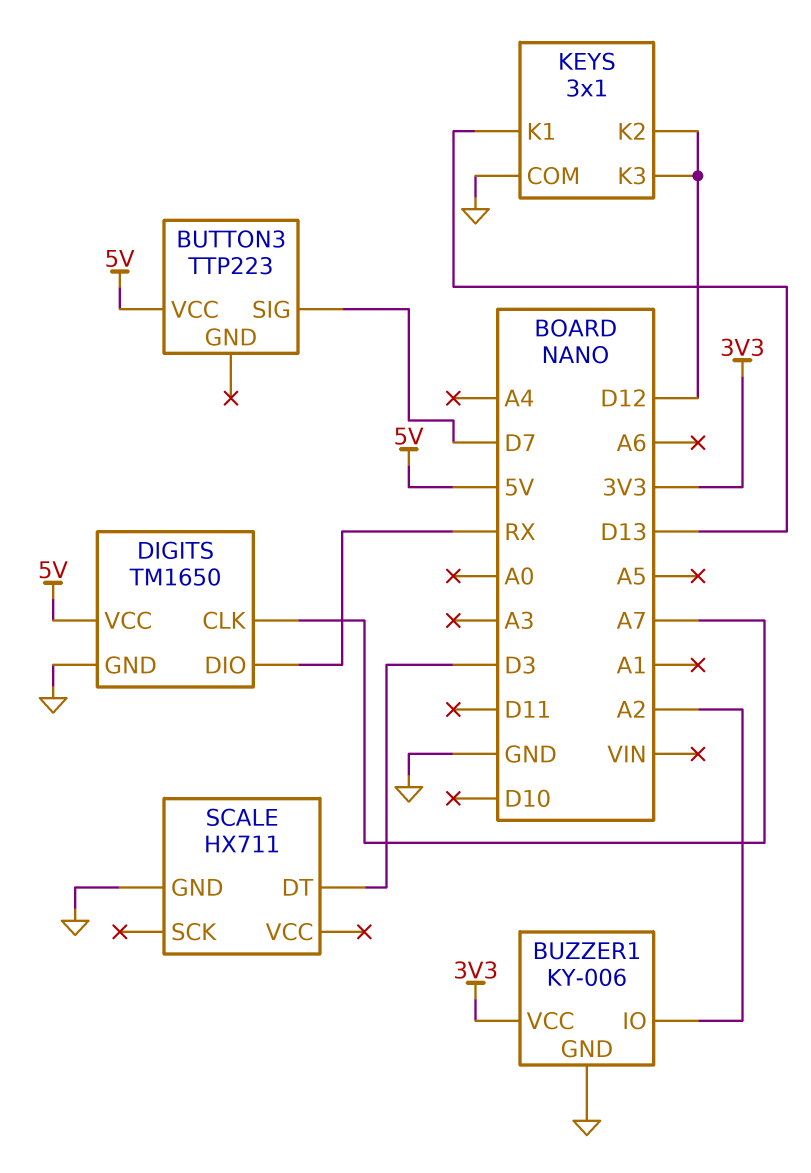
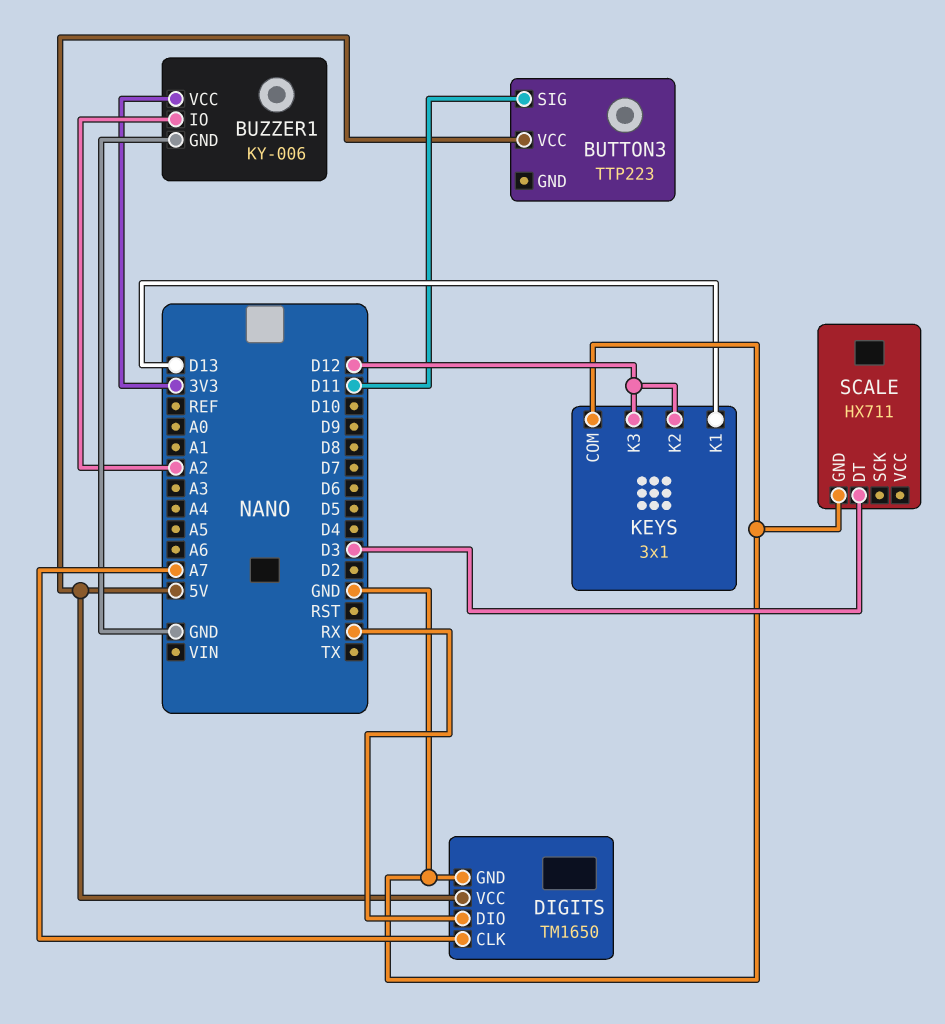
BUTTON3 pin SIG: D7 -> D11

